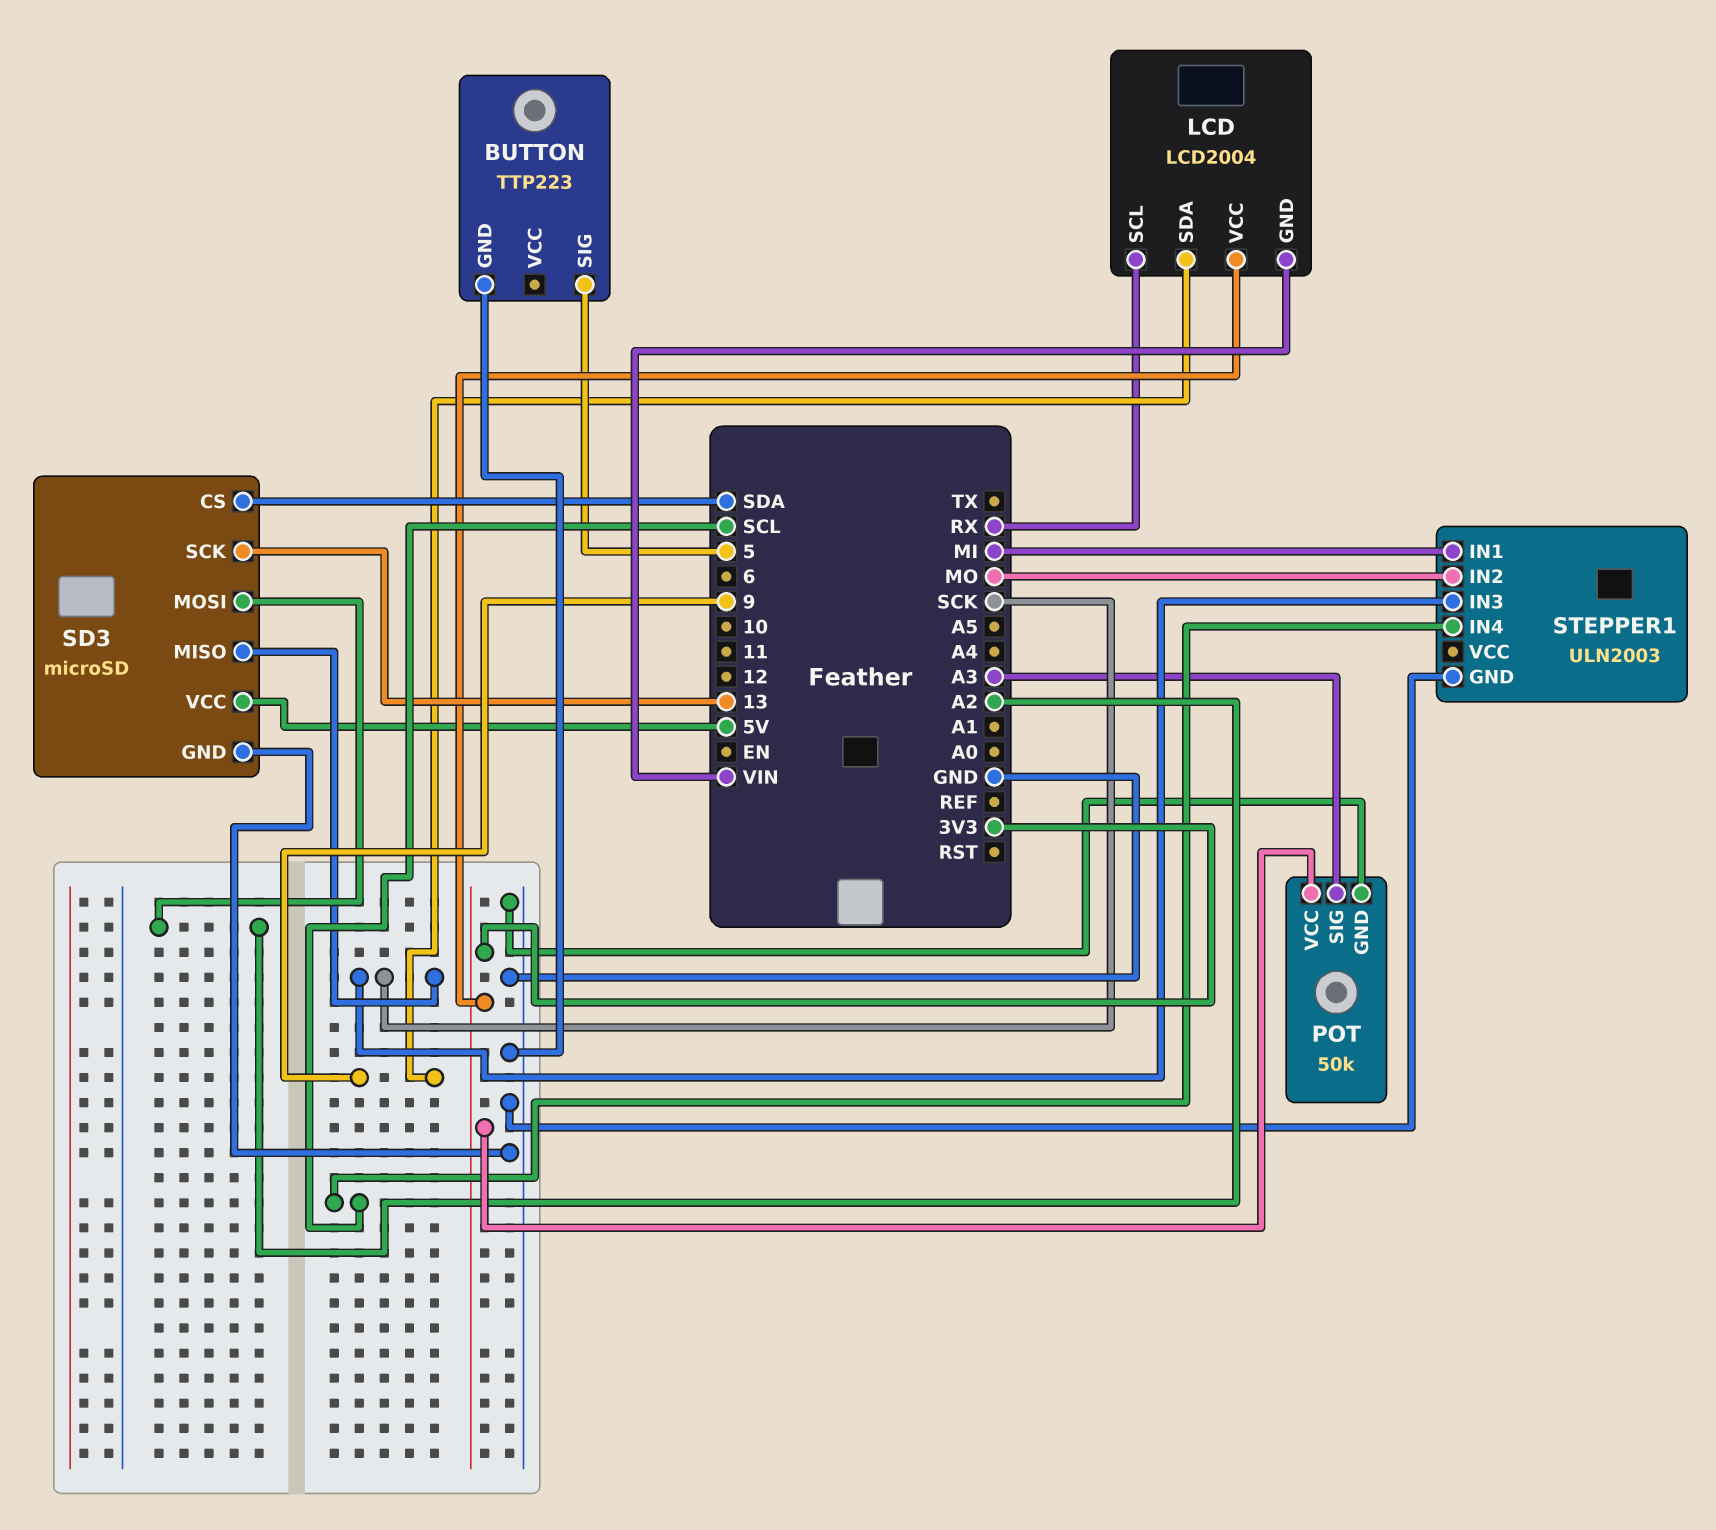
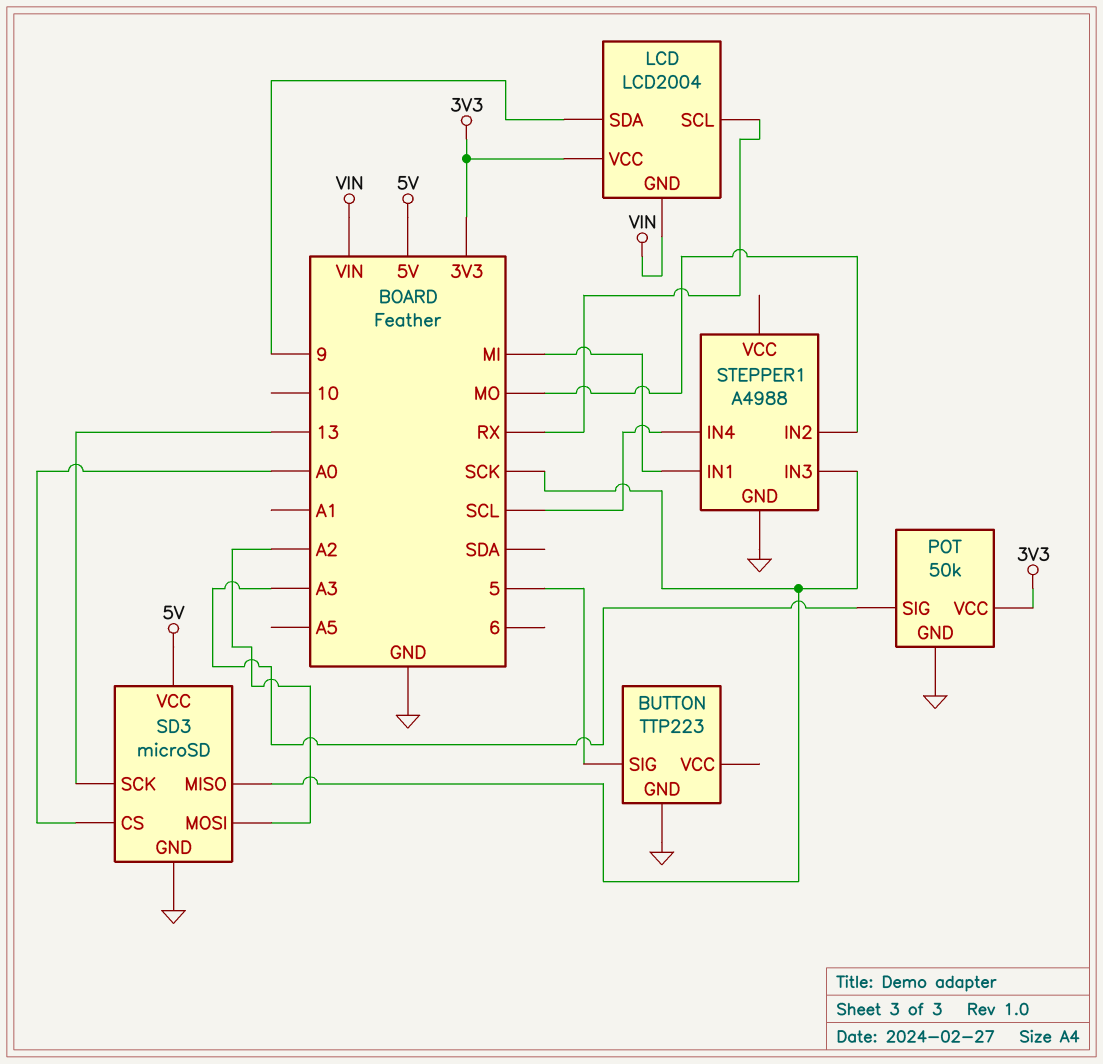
SD3 pin CS: SDA -> A0
STEPPER1: ULN2003 -> A4988

